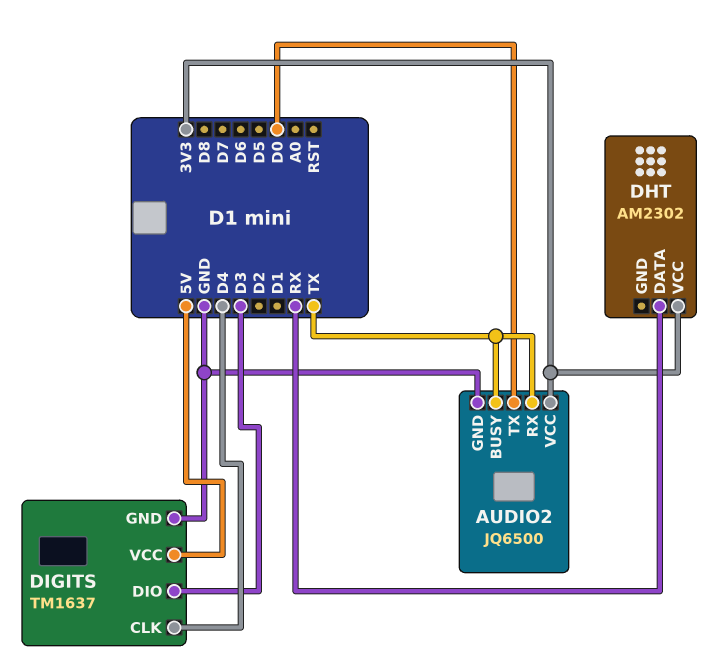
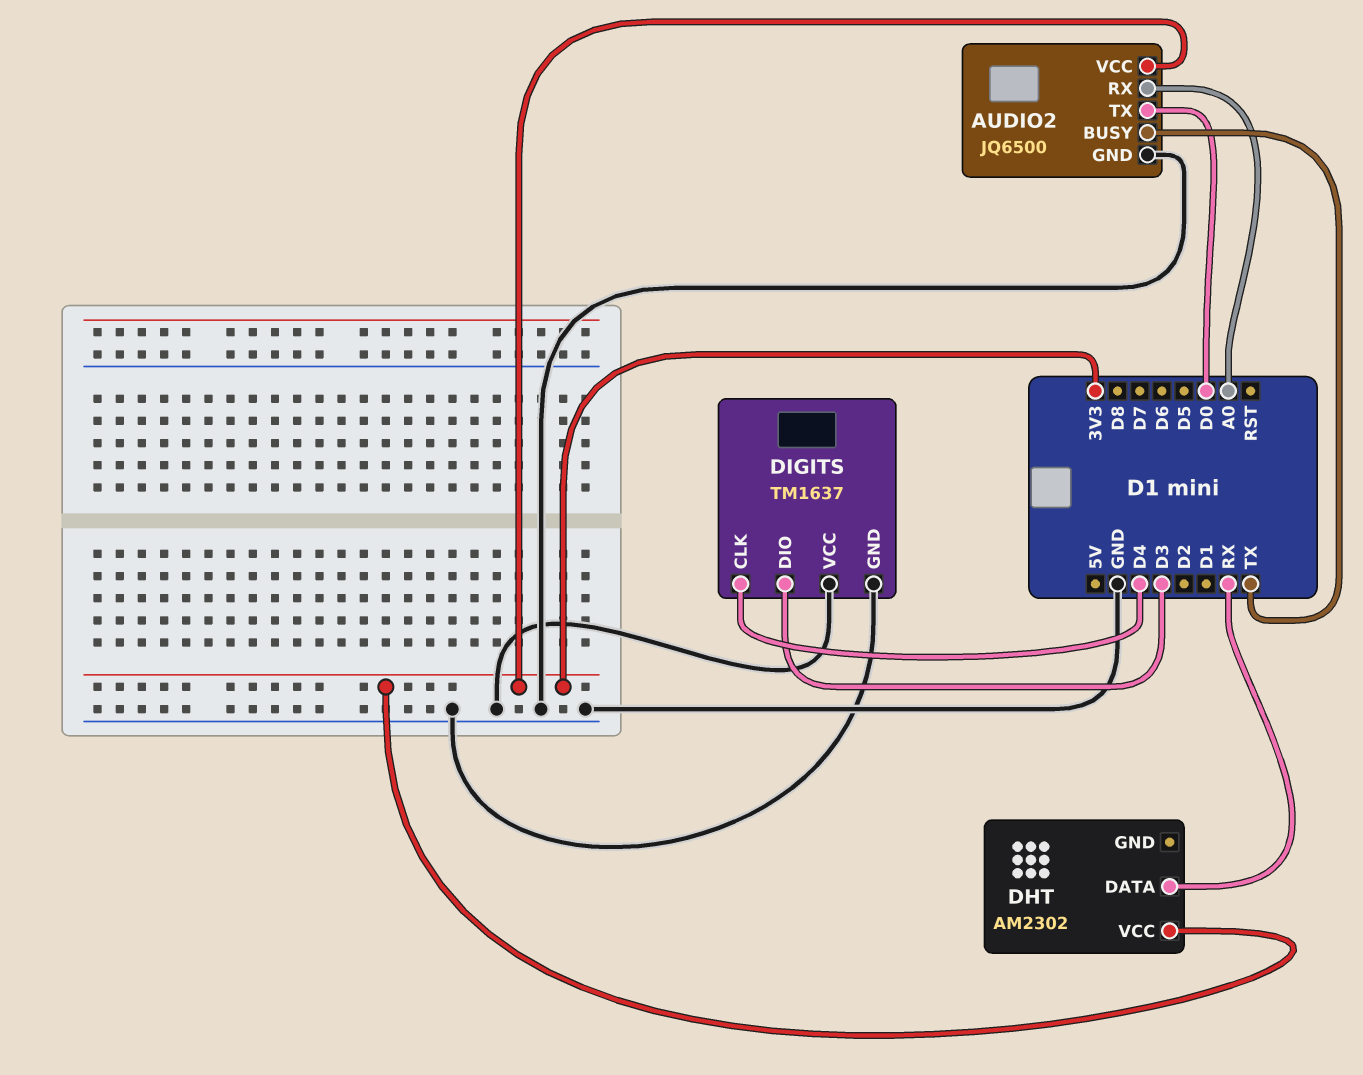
AUDIO2 pin RX: TX -> A0
DIGITS pin VCC: 5V -> GND

